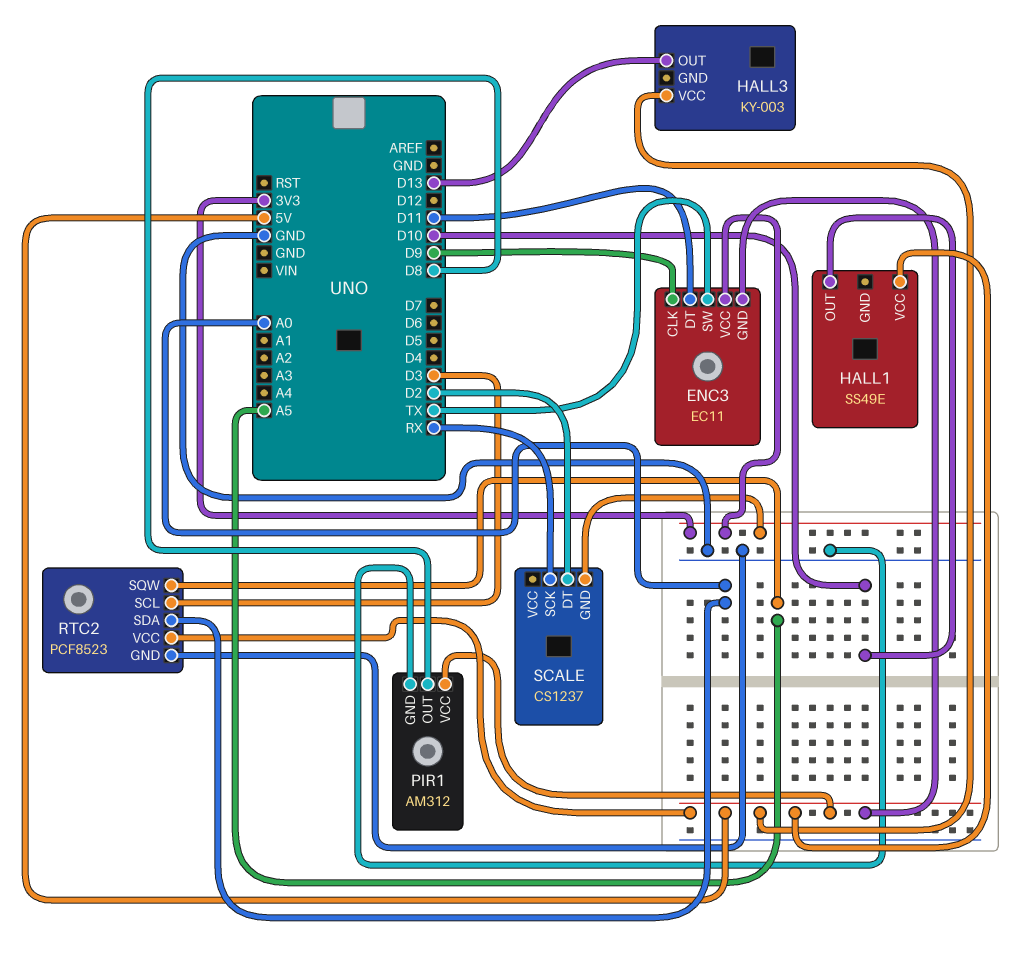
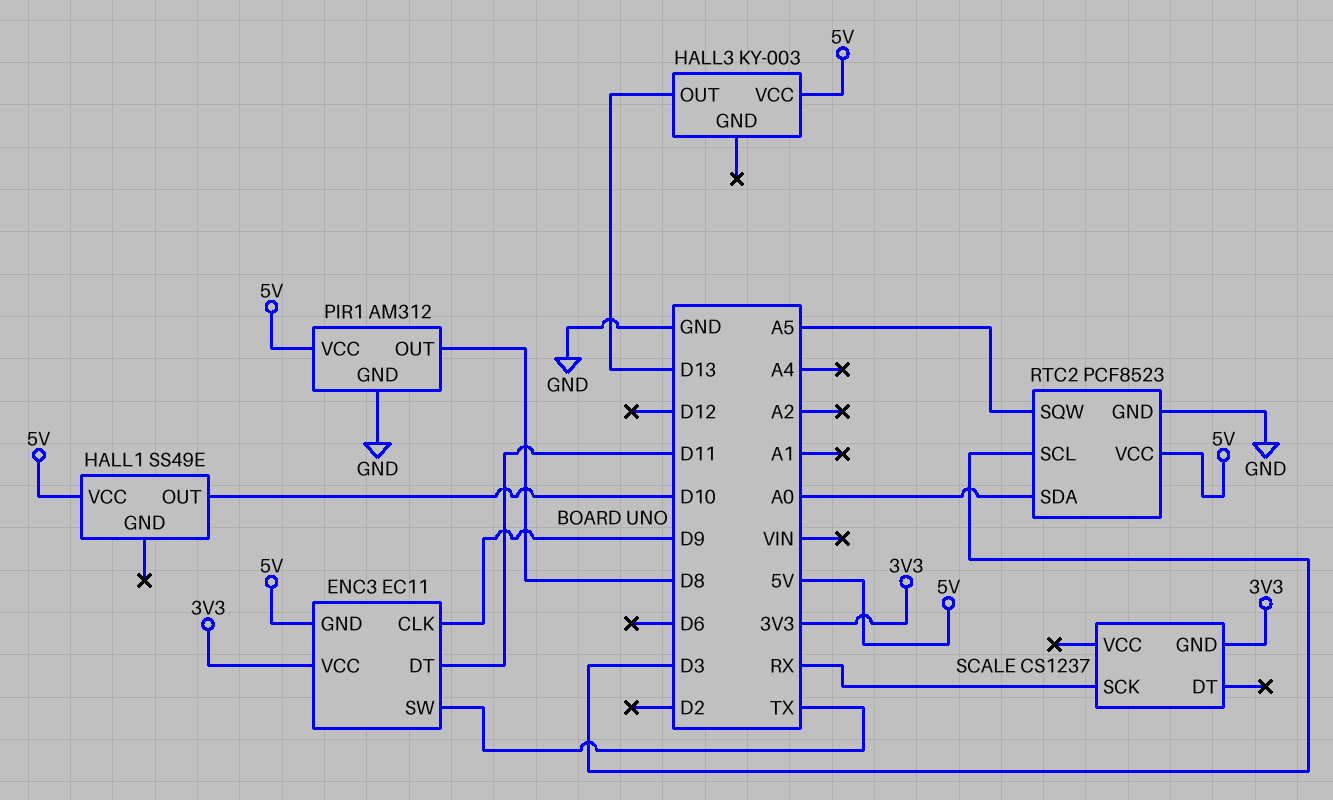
SCALE pin DT: D2 -> none

